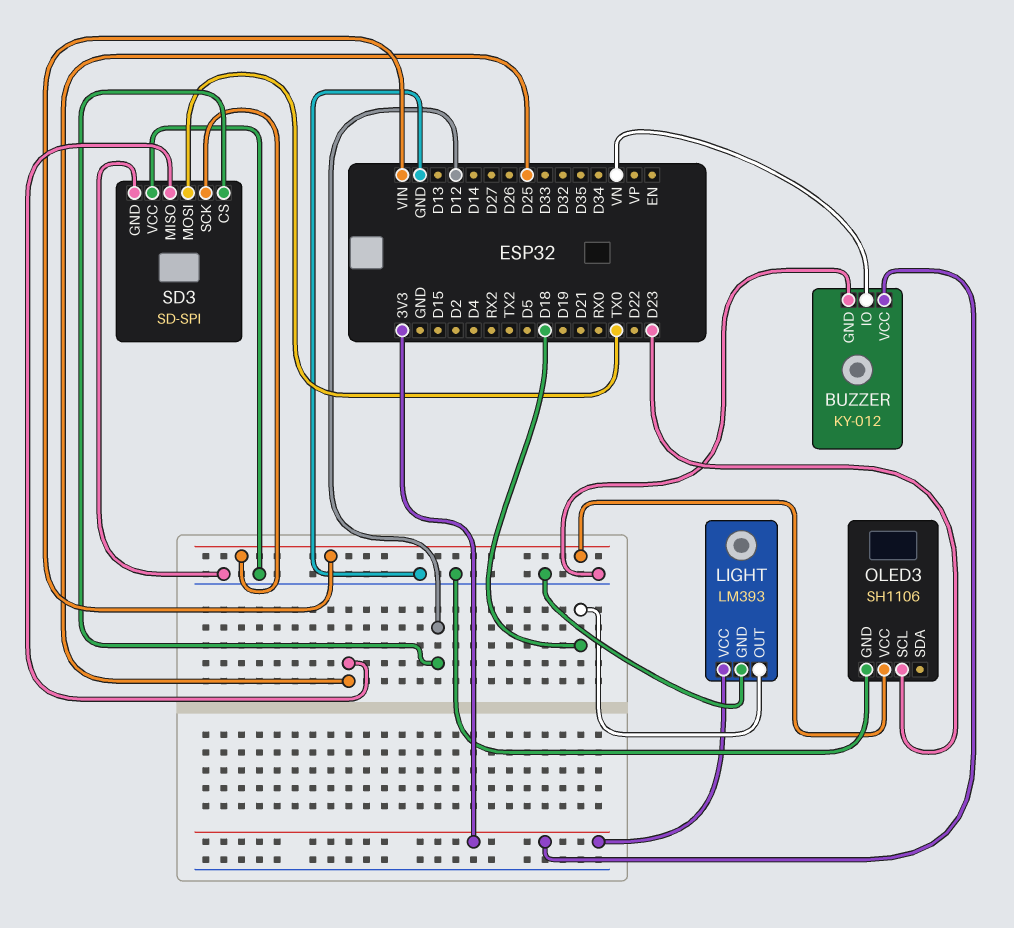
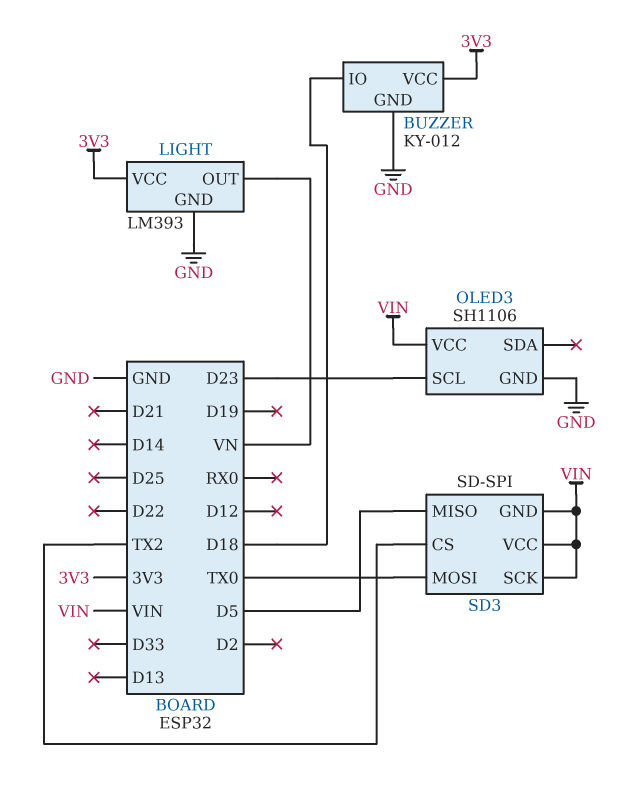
BUZZER pin IO: VN -> D18
LIGHT pin OUT: D18 -> VN
SD3 pin CS: D12 -> TX2
SD3 pin GND: GND -> VIN
SD3 pin MISO: D25 -> D5
SD3 pin VCC: GND -> VIN

